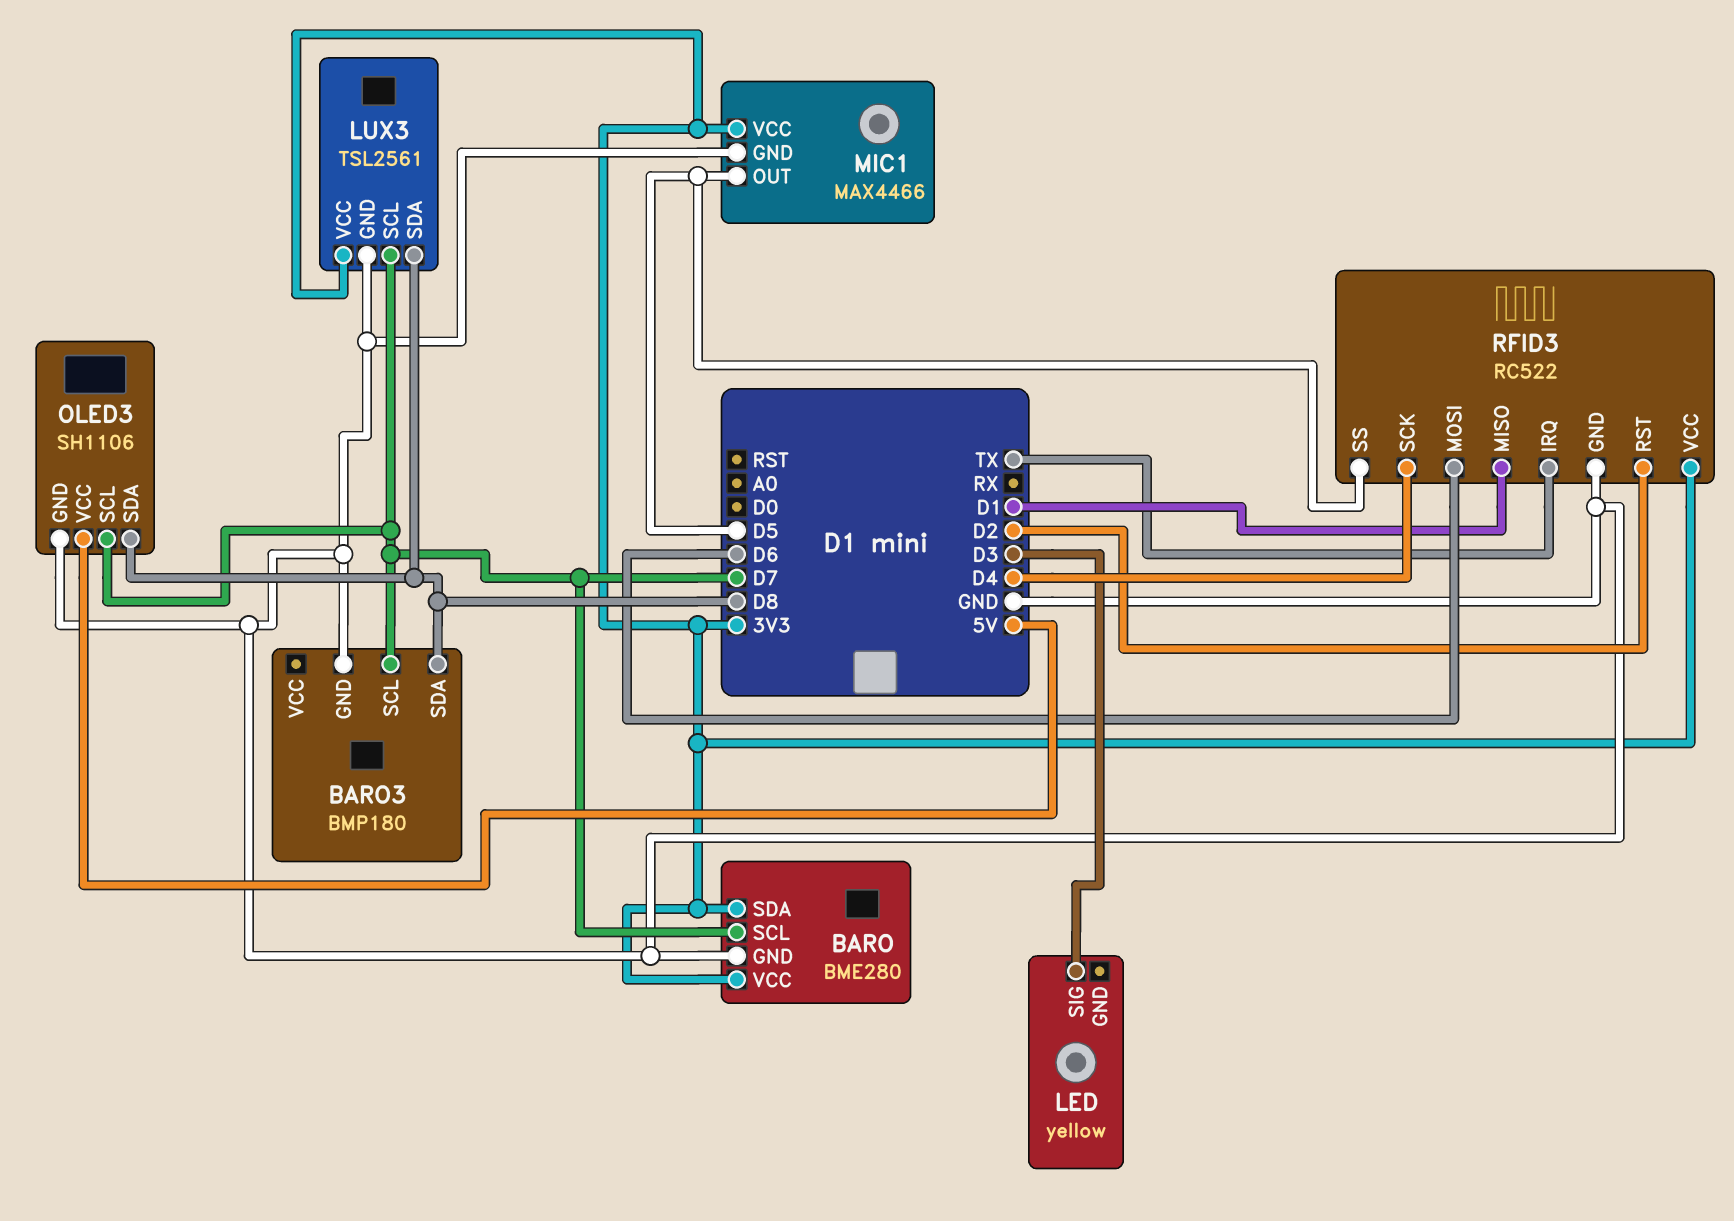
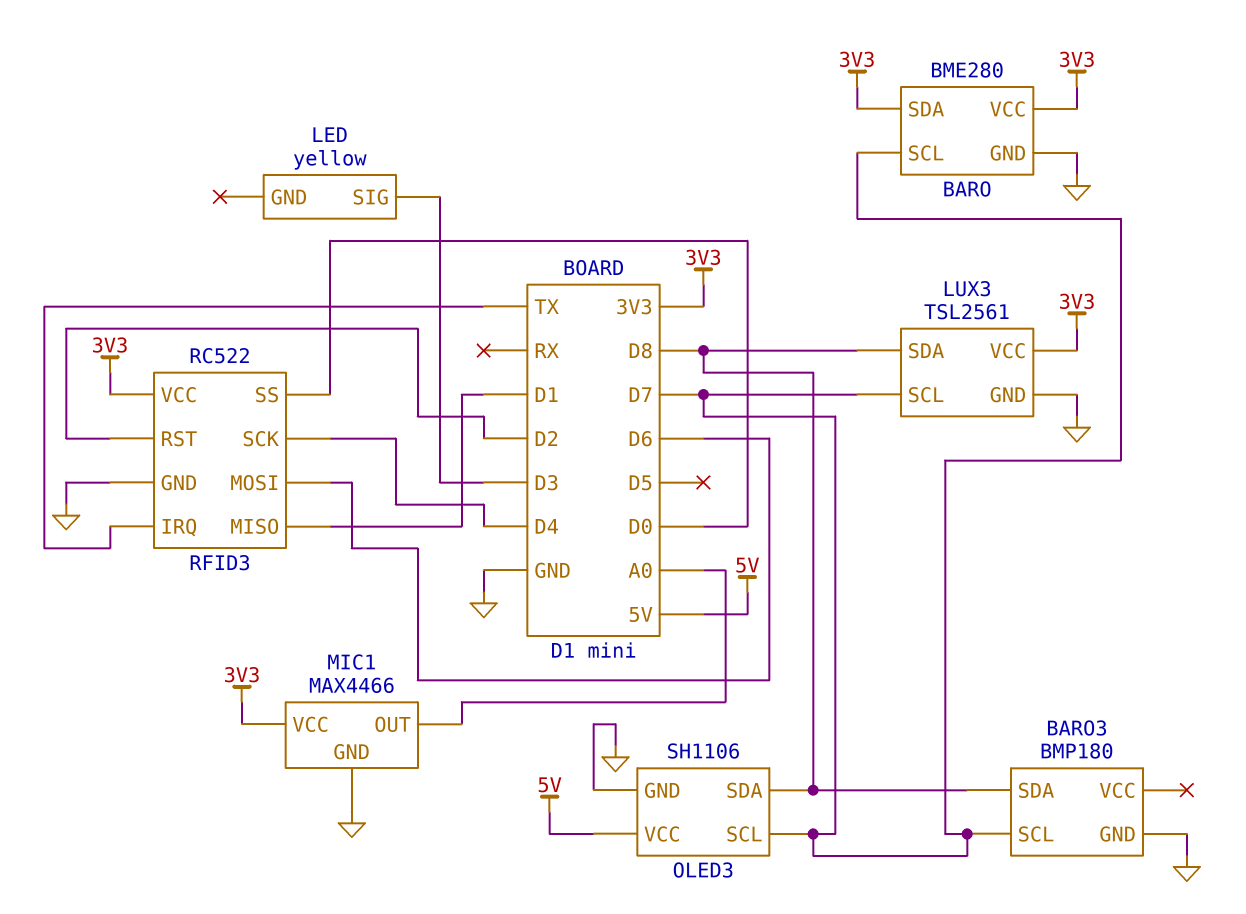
MIC1 pin OUT: D5 -> A0
RFID3 pin SS: D5 -> D0

